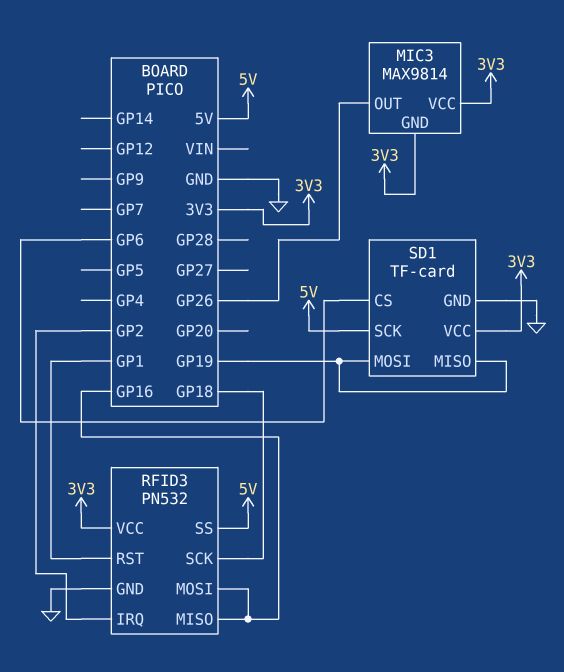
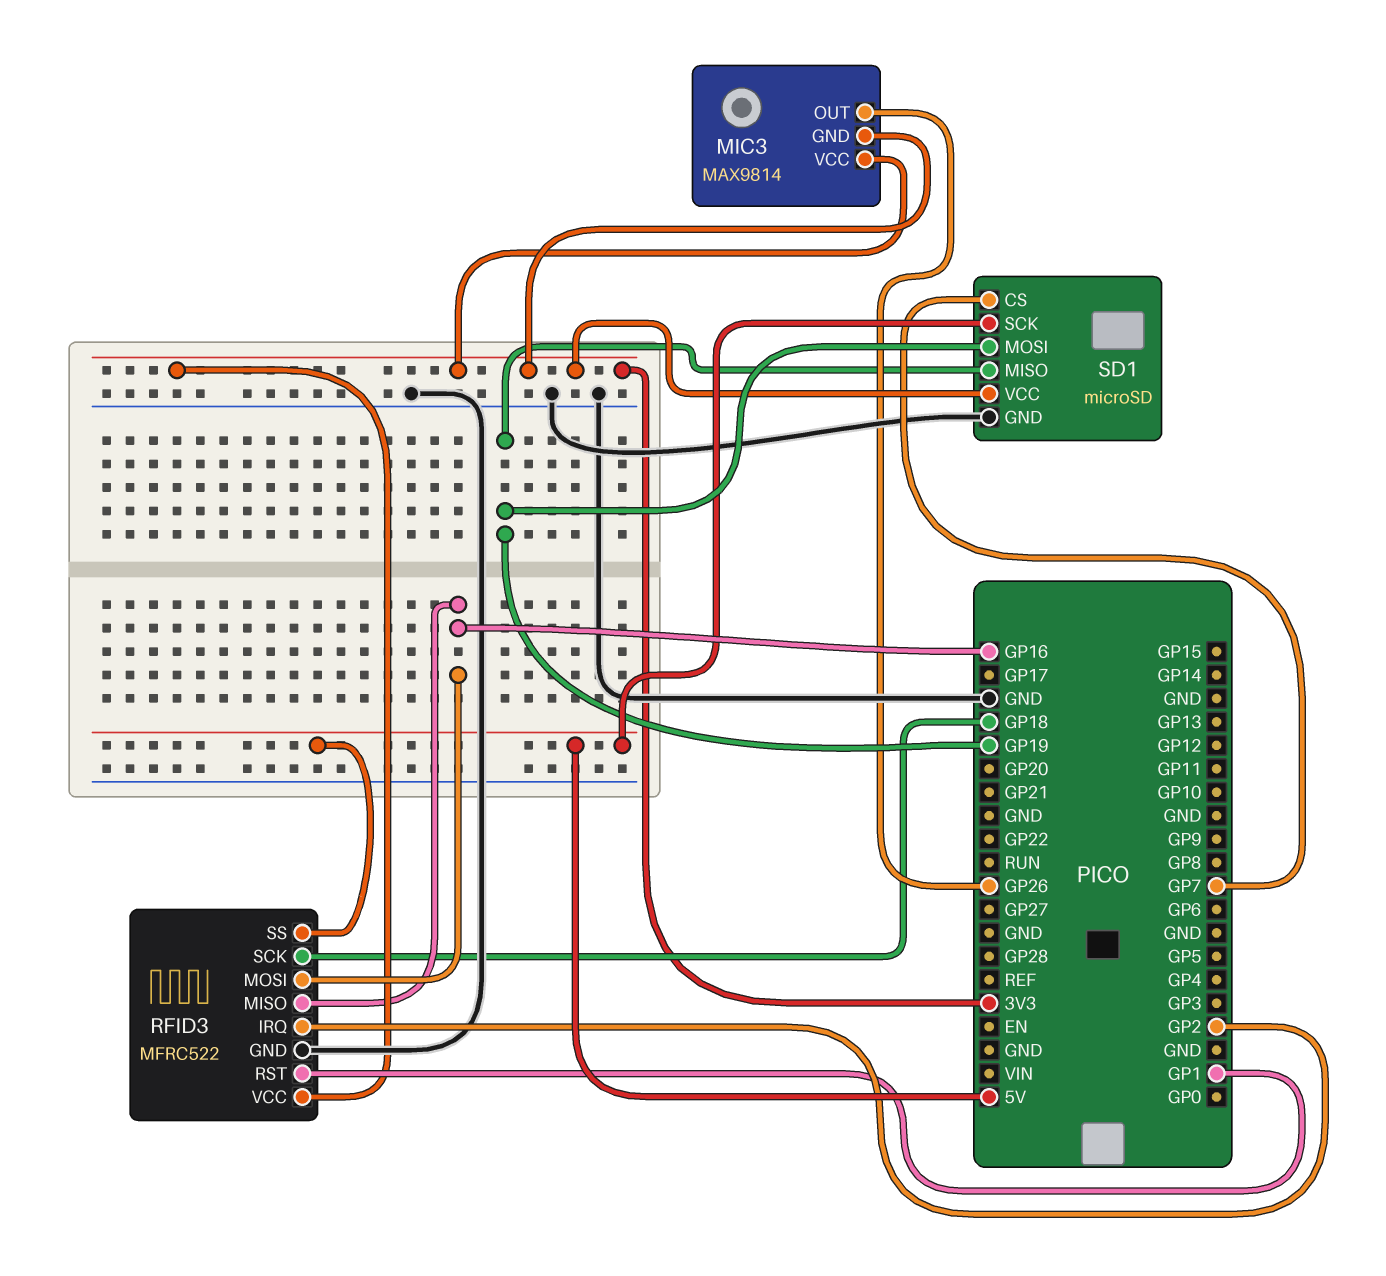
RFID3: PN532 -> MFRC522
SD1: TF-card -> microSD
SD1 pin CS: GP6 -> GP7

